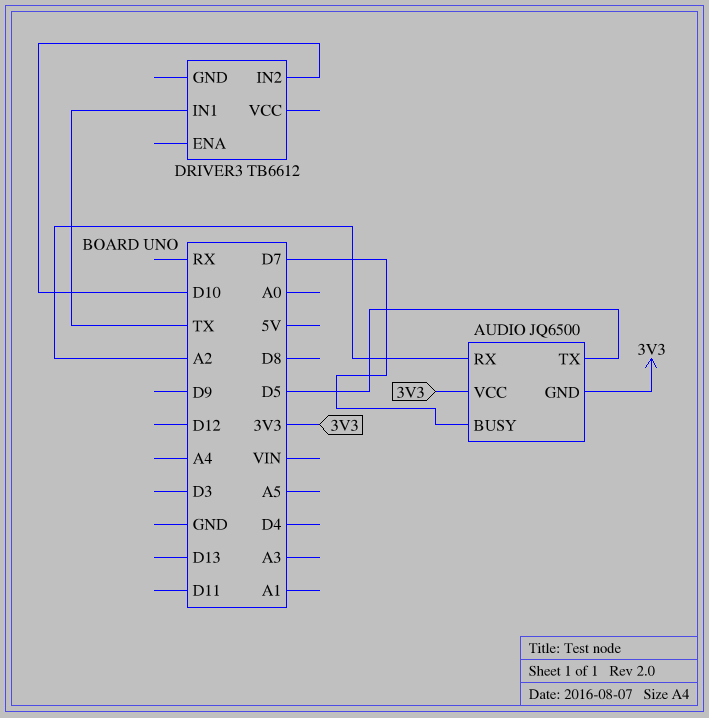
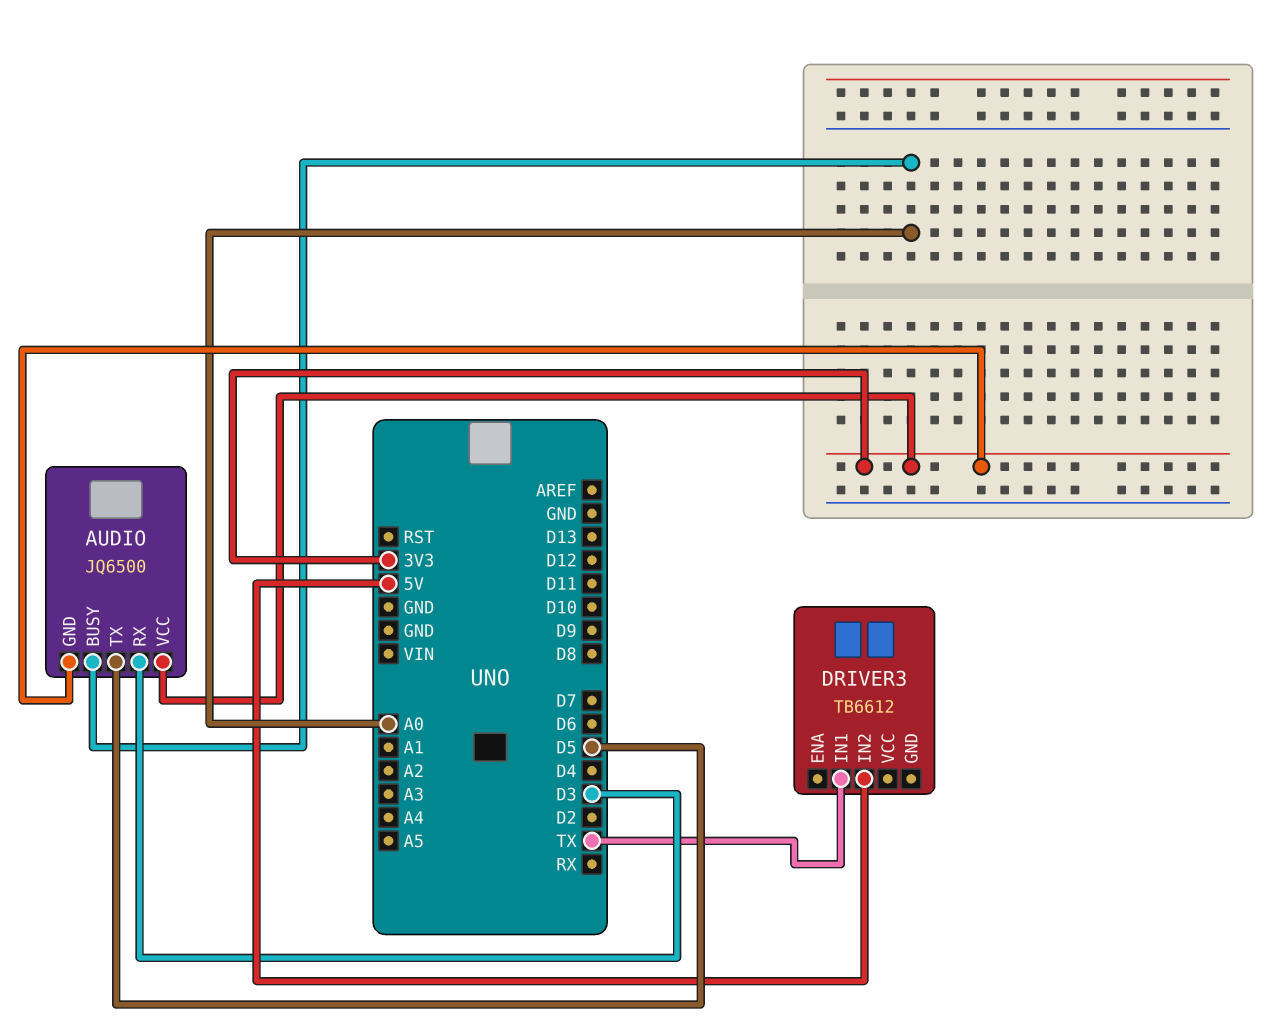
AUDIO pin BUSY: D7 -> A0
AUDIO pin RX: A2 -> D3
DRIVER3 pin IN2: D10 -> 5V

